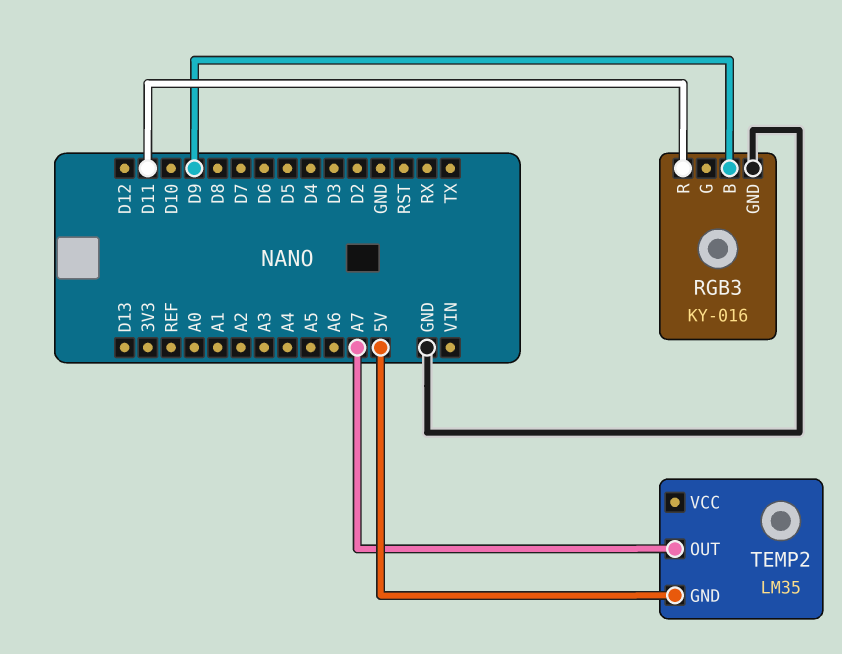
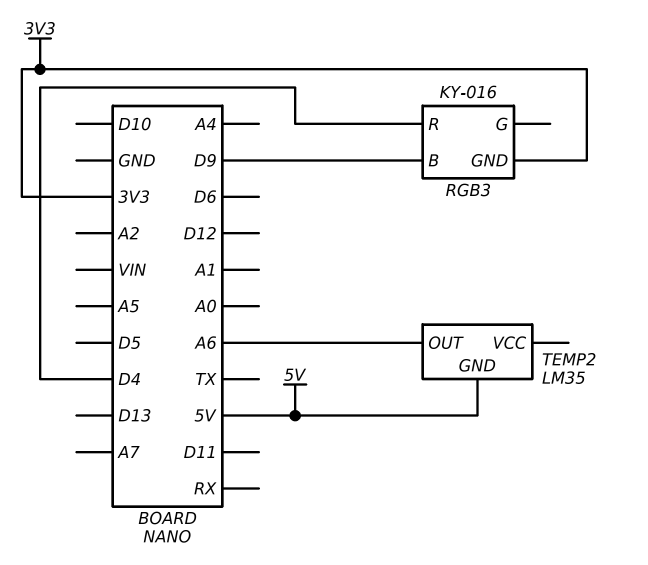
RGB3 pin GND: GND -> 3V3
RGB3 pin R: D11 -> D4
TEMP2 pin OUT: A7 -> A6

